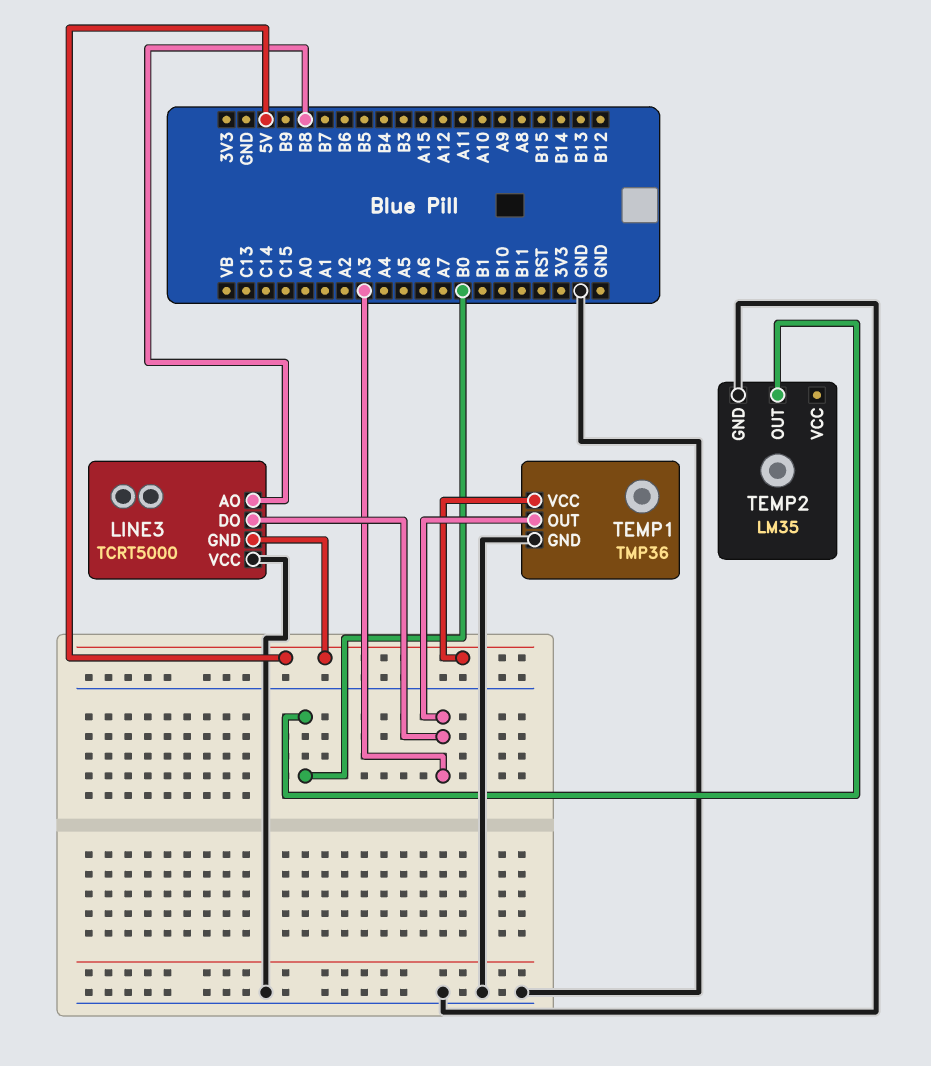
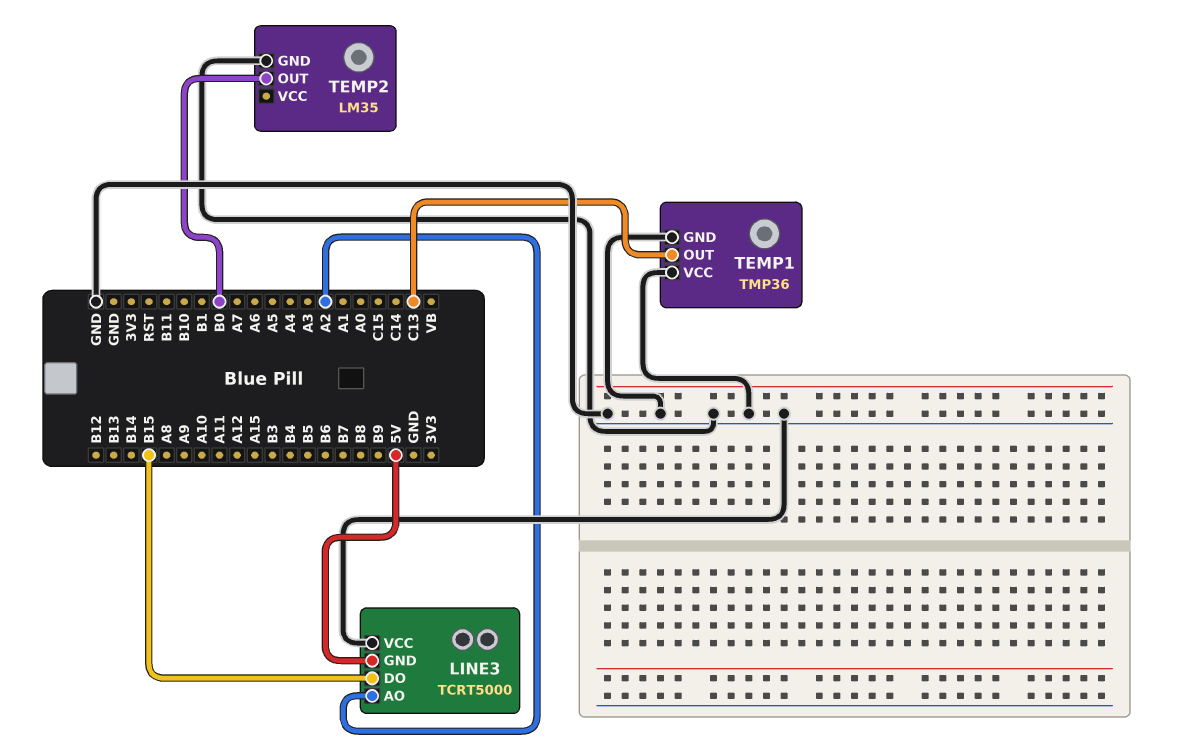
LINE3 pin AO: B8 -> A2
LINE3 pin DO: A3 -> B15
TEMP1 pin OUT: A3 -> C13
TEMP1 pin VCC: 5V -> GND

